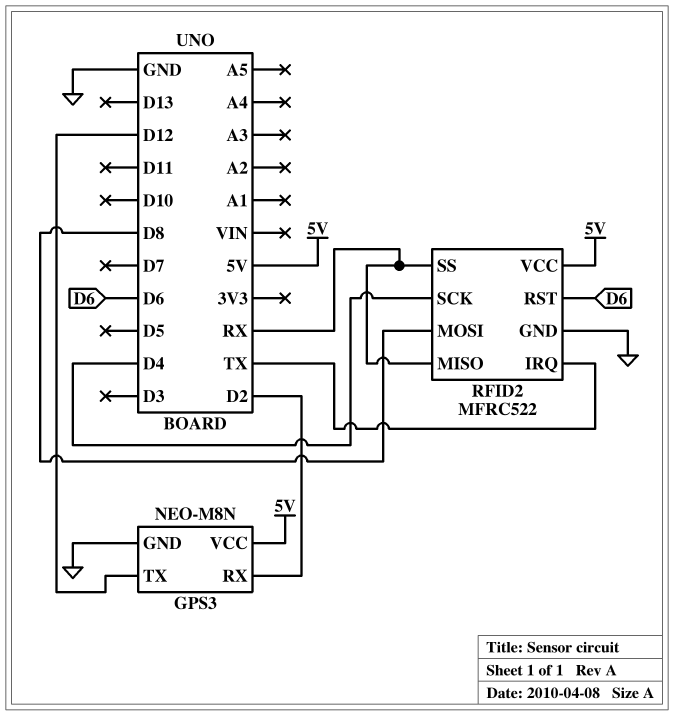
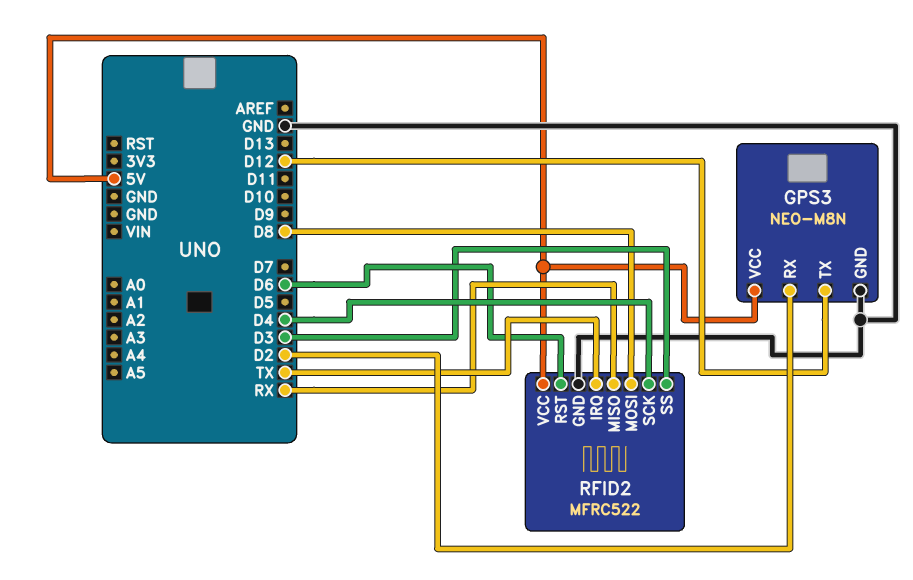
RFID2 pin SS: RX -> D3

